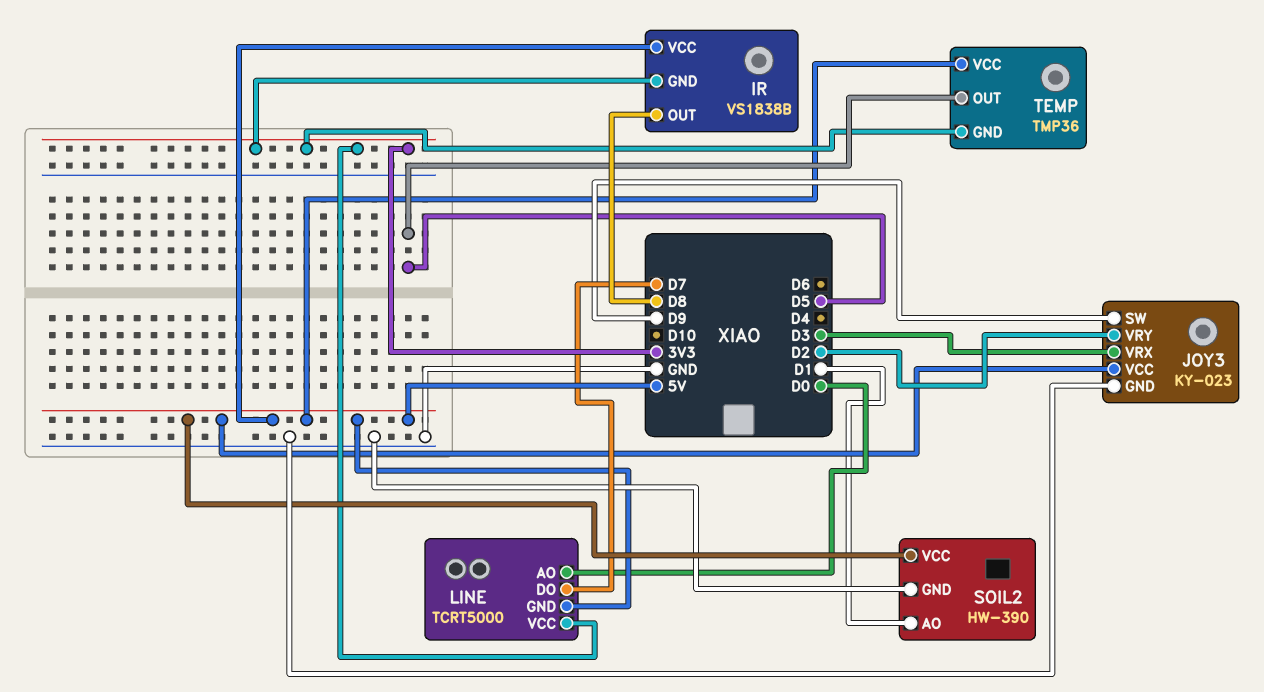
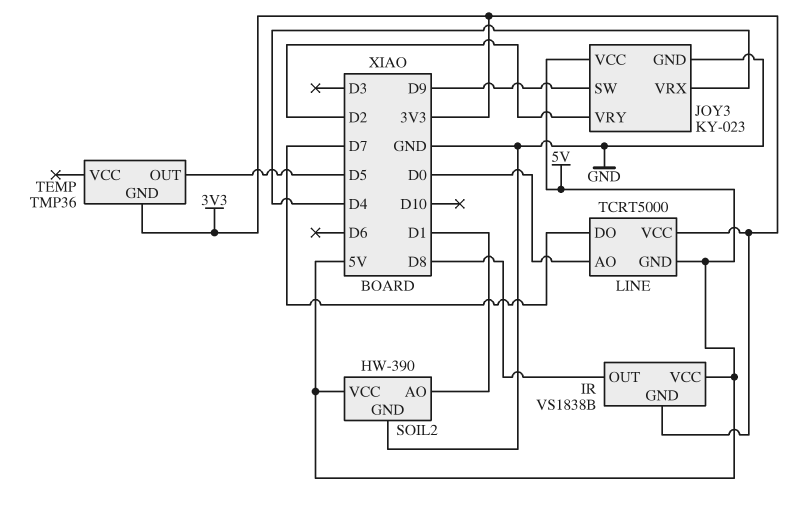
JOY3 pin VRX: D3 -> D4
TEMP pin VCC: 5V -> none

